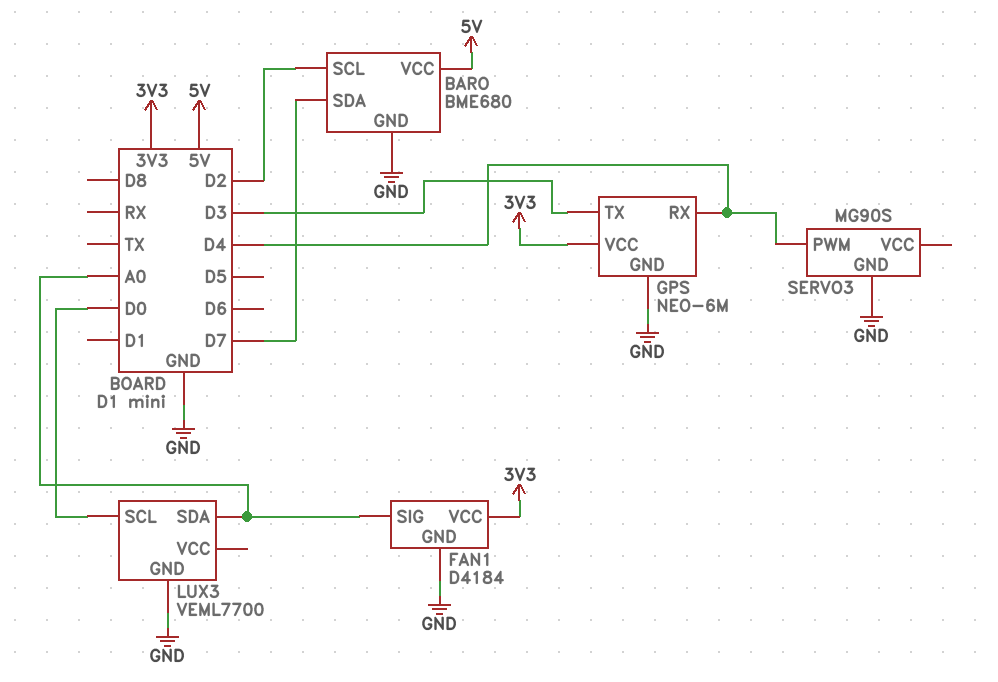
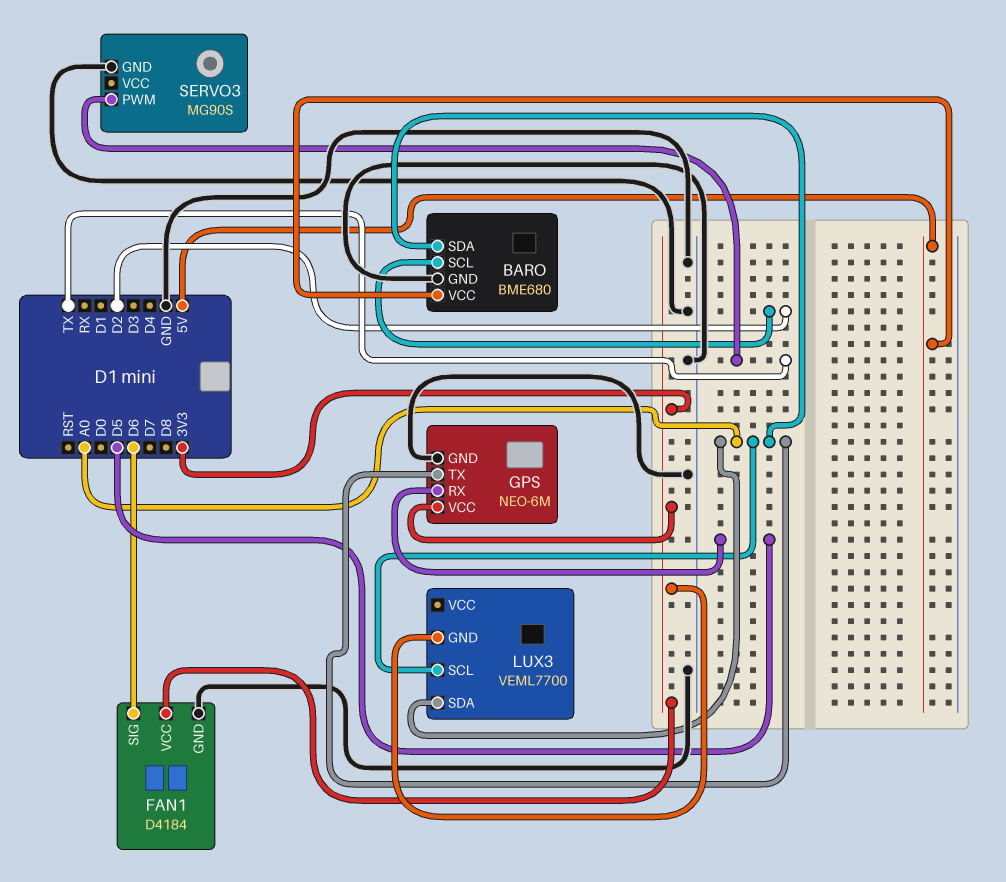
BARO pin SDA: D7 -> A0
FAN1 pin SIG: A0 -> D6
GPS pin RX: D4 -> D5
GPS pin TX: D3 -> A0
LUX3 pin GND: GND -> 3V3
LUX3 pin SCL: D0 -> A0
SERVO3 pin PWM: D4 -> TX

